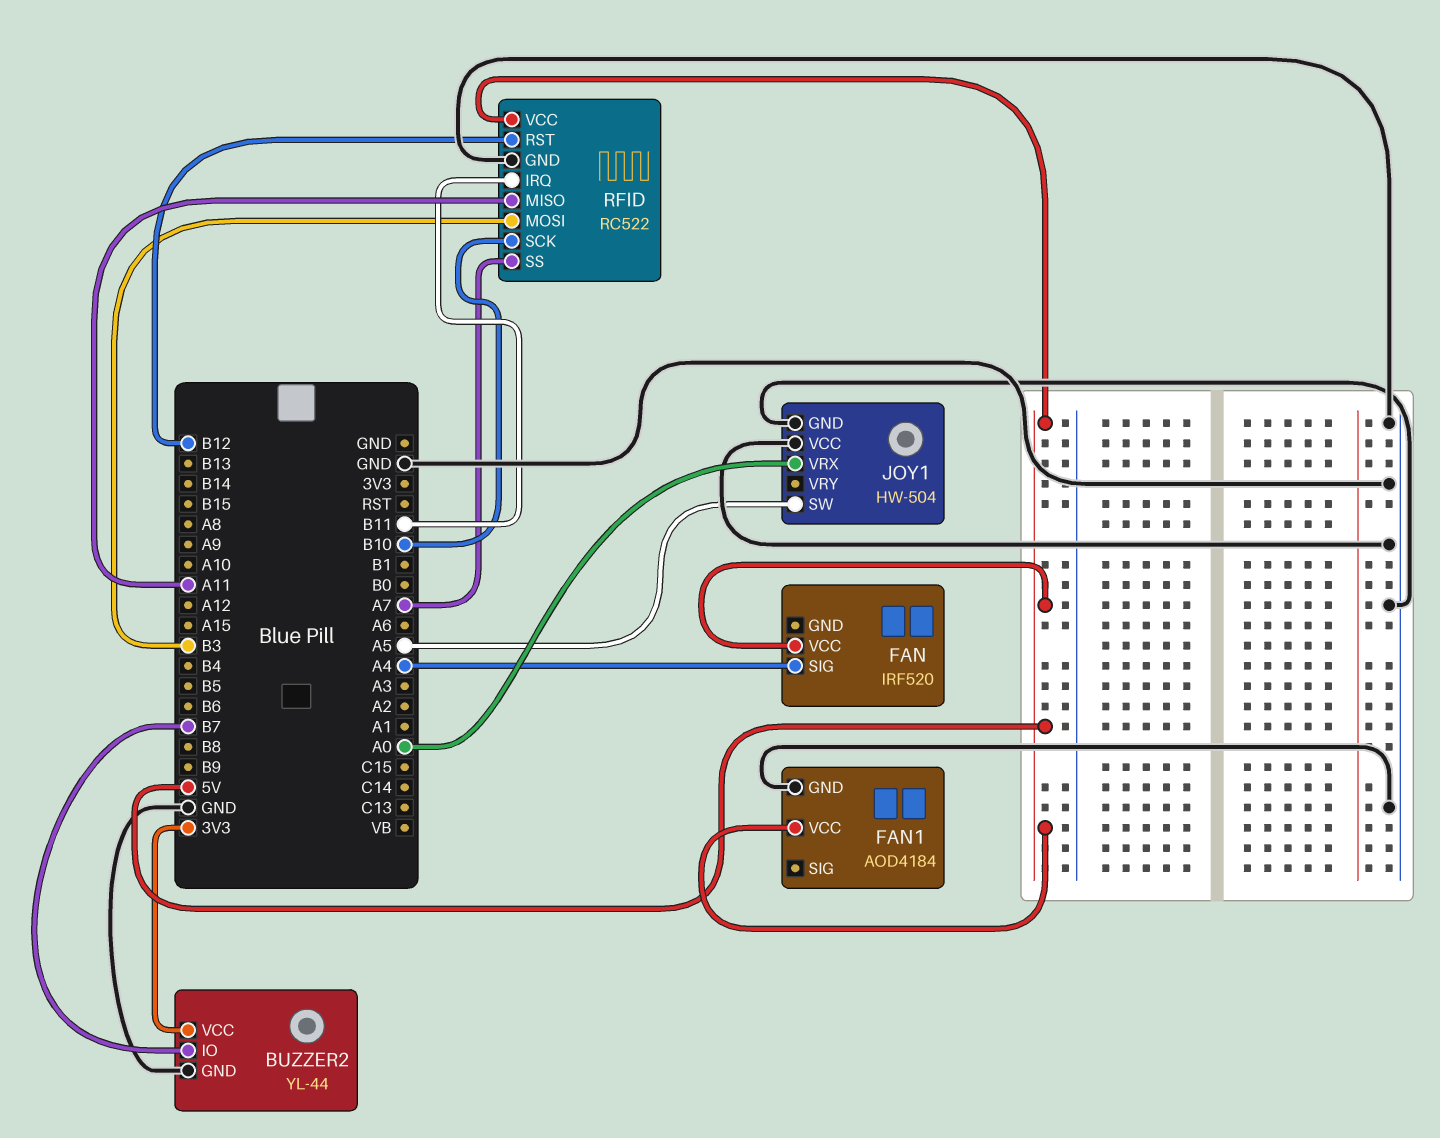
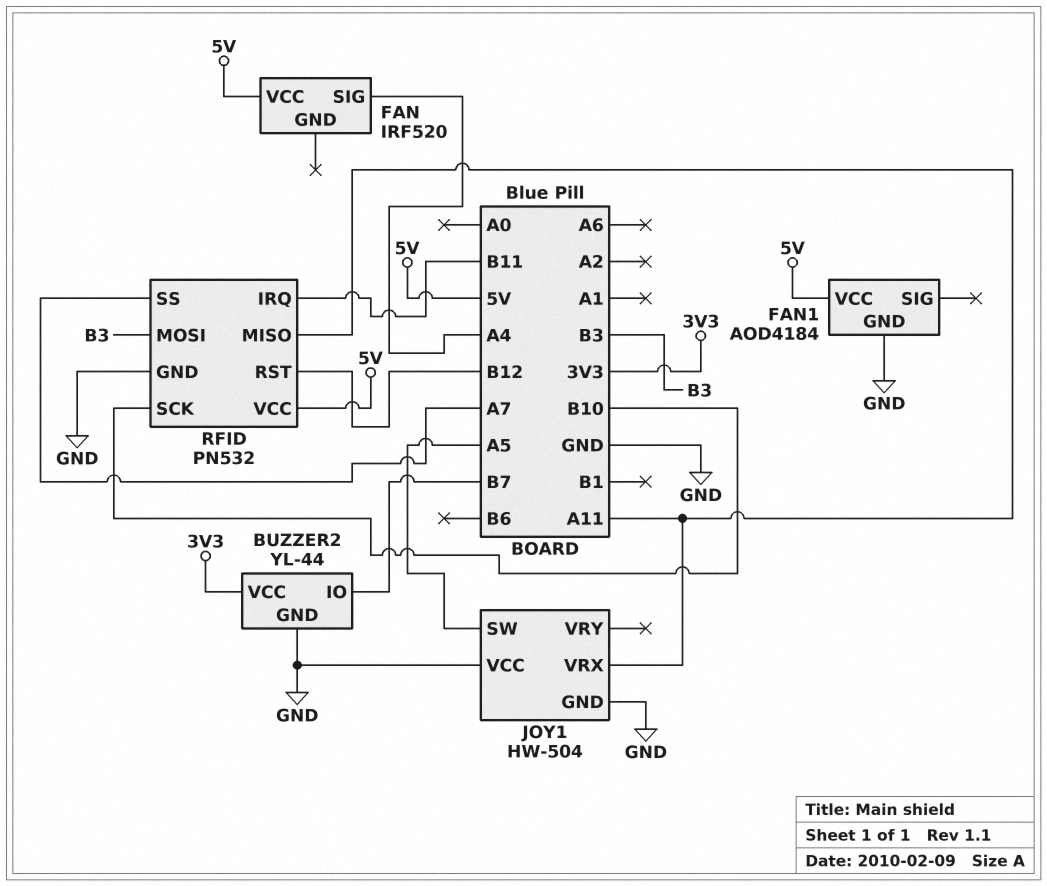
JOY1 pin VRX: A0 -> A11
RFID: RC522 -> PN532

